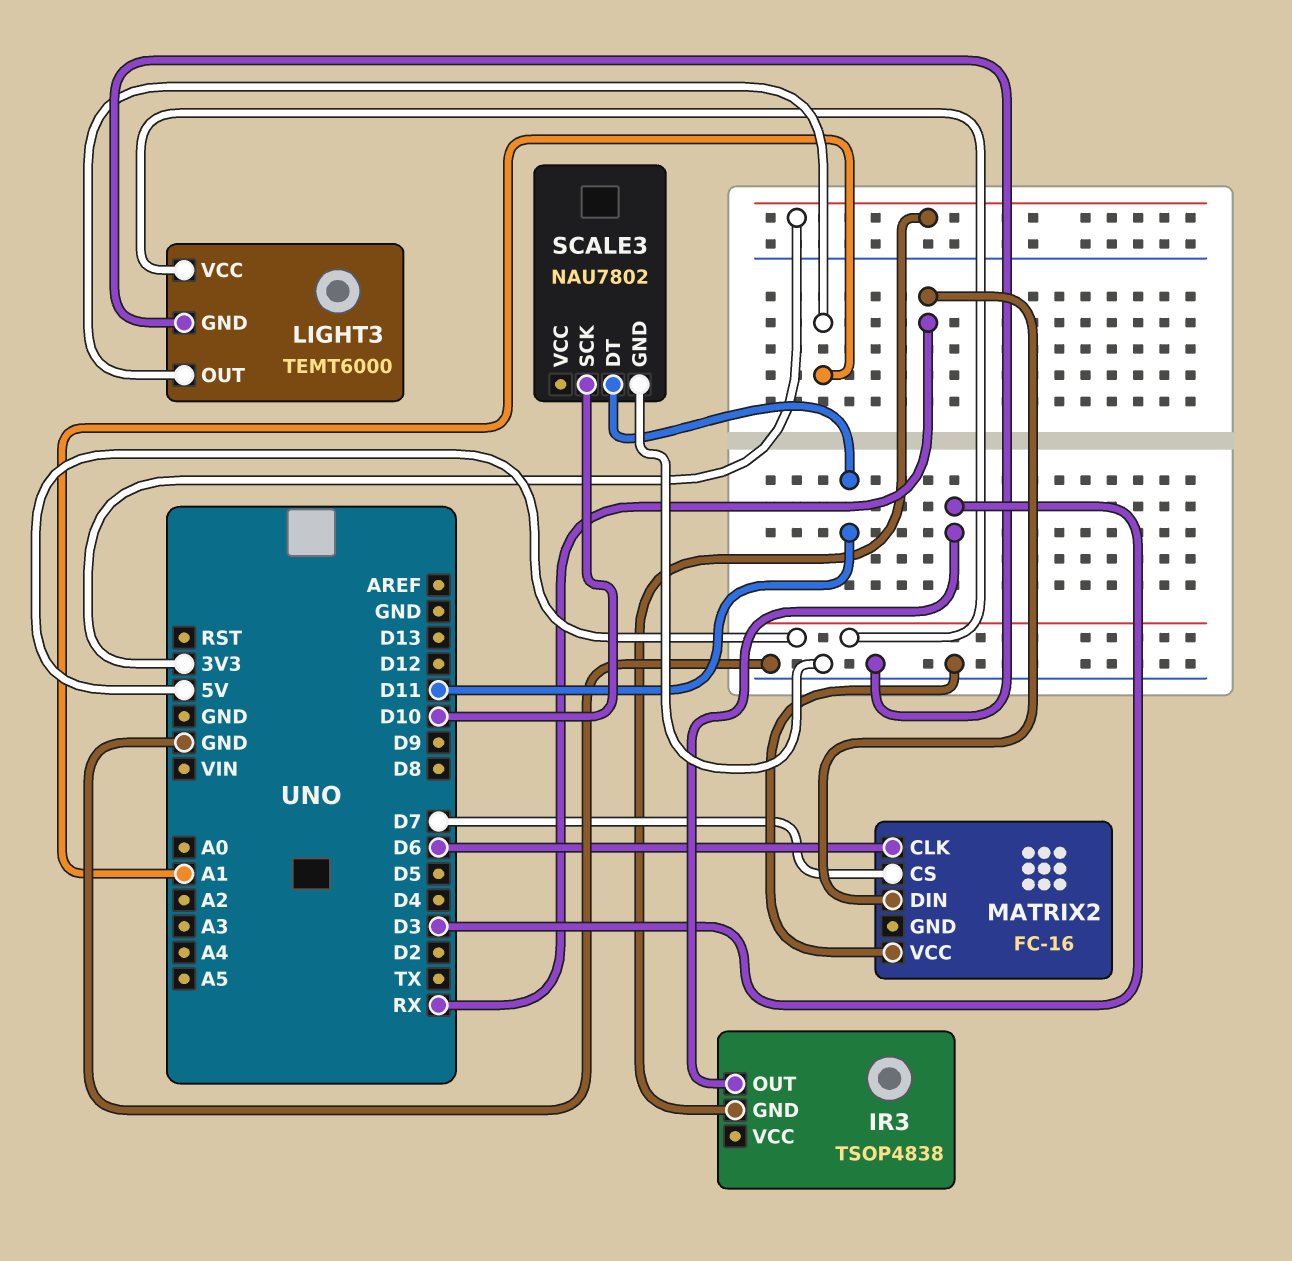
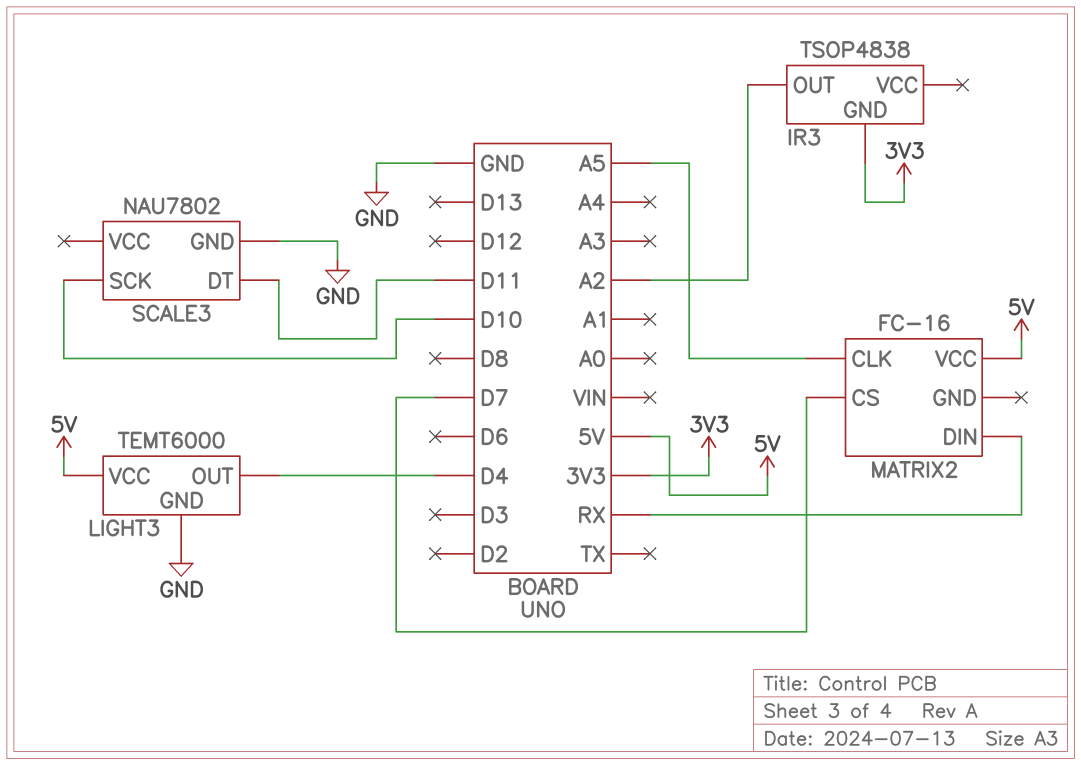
IR3 pin OUT: D3 -> A2
LIGHT3 pin OUT: A1 -> D4
MATRIX2 pin CLK: D6 -> A5
MATRIX2 pin VCC: GND -> 5V

